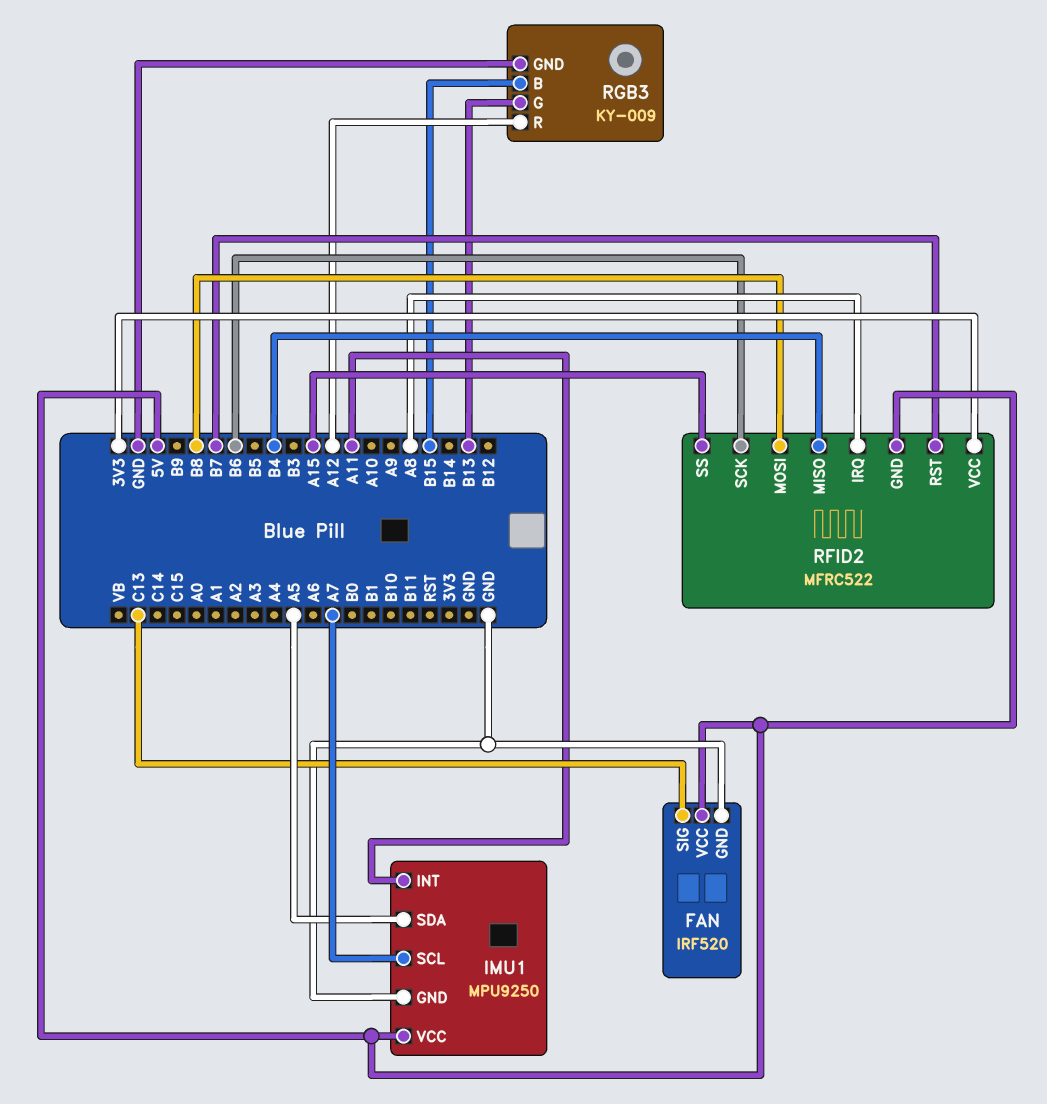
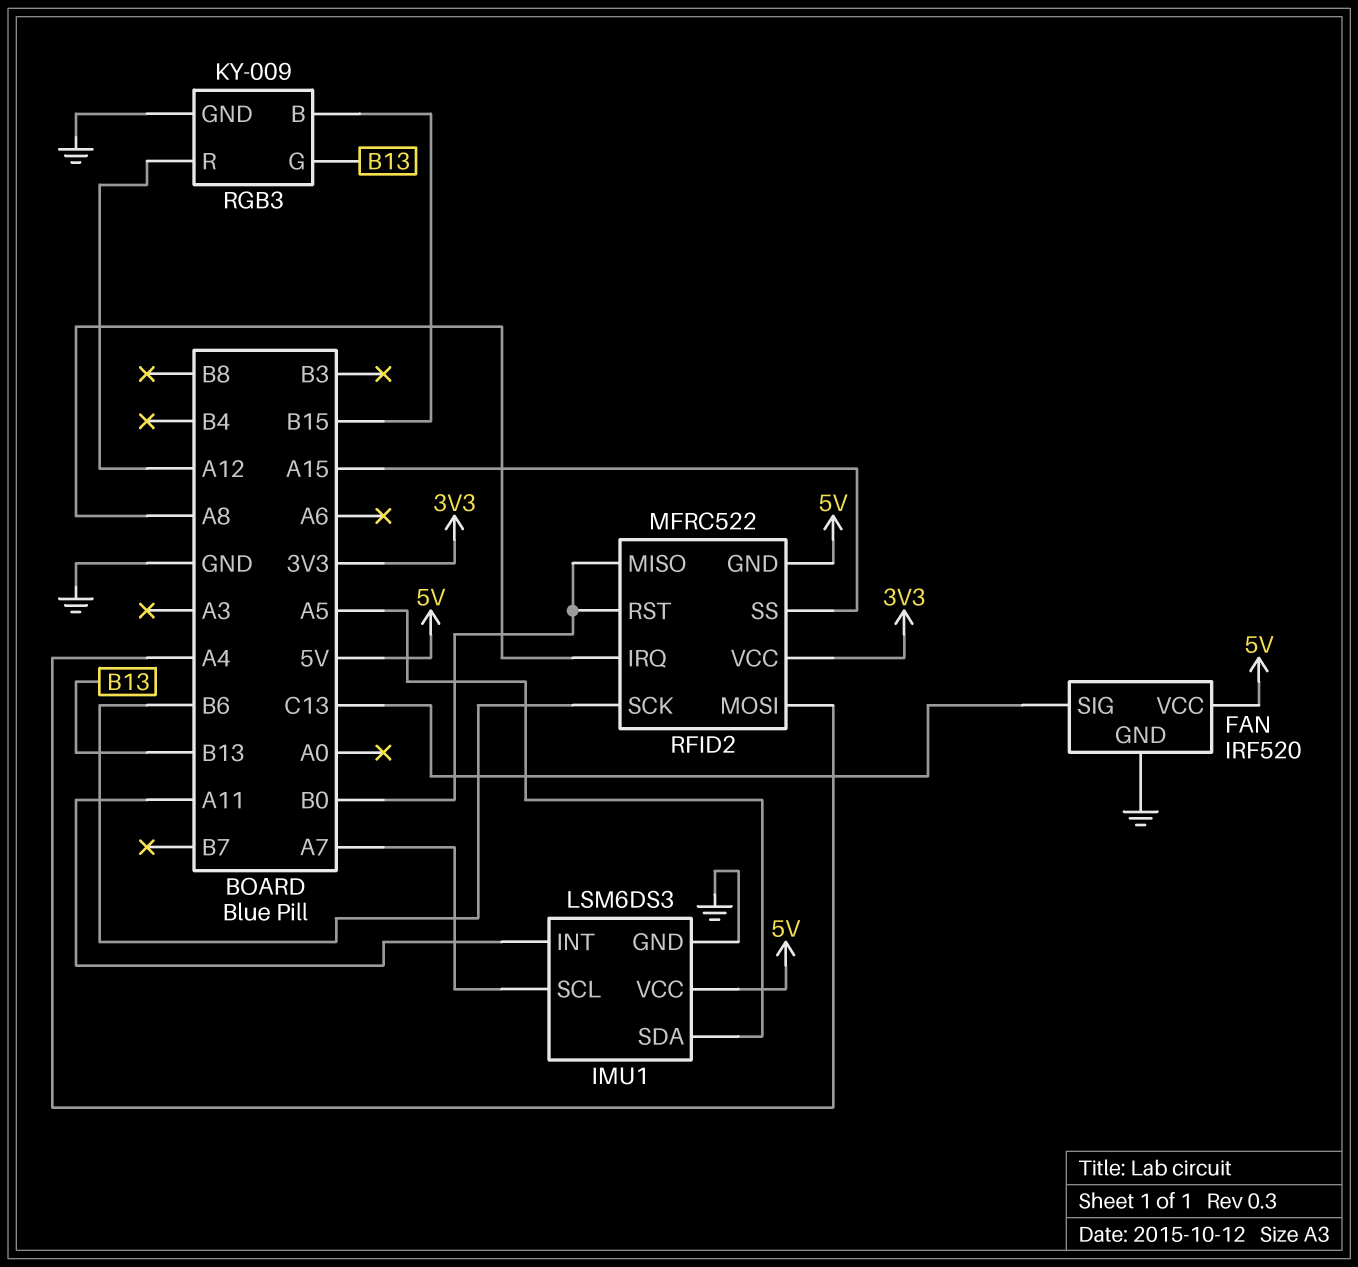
IMU1: MPU9250 -> LSM6DS3
RFID2 pin MISO: B4 -> B0
RFID2 pin MOSI: B8 -> A4
RFID2 pin RST: B7 -> B0

